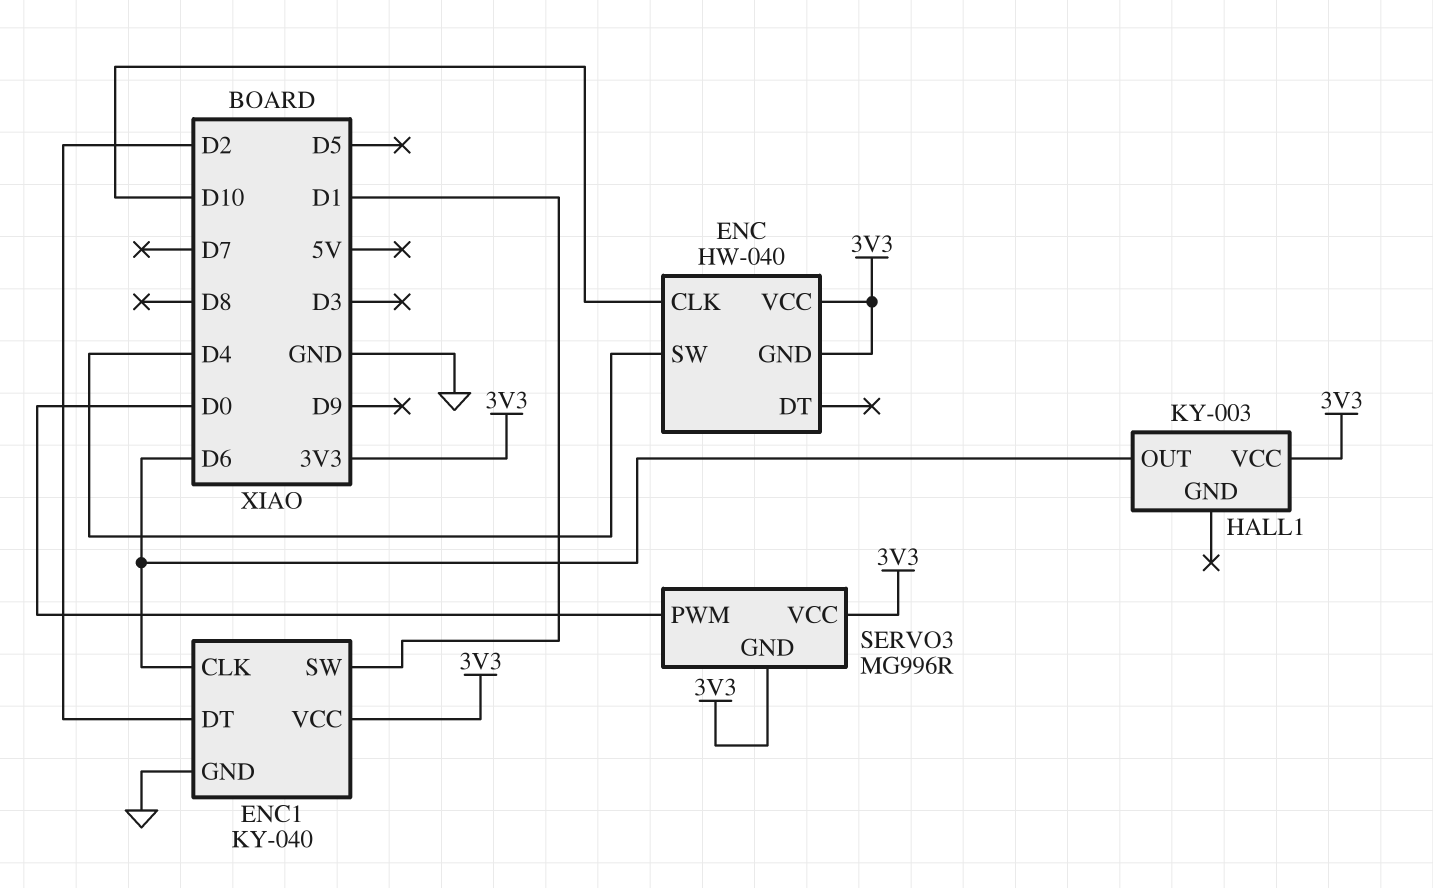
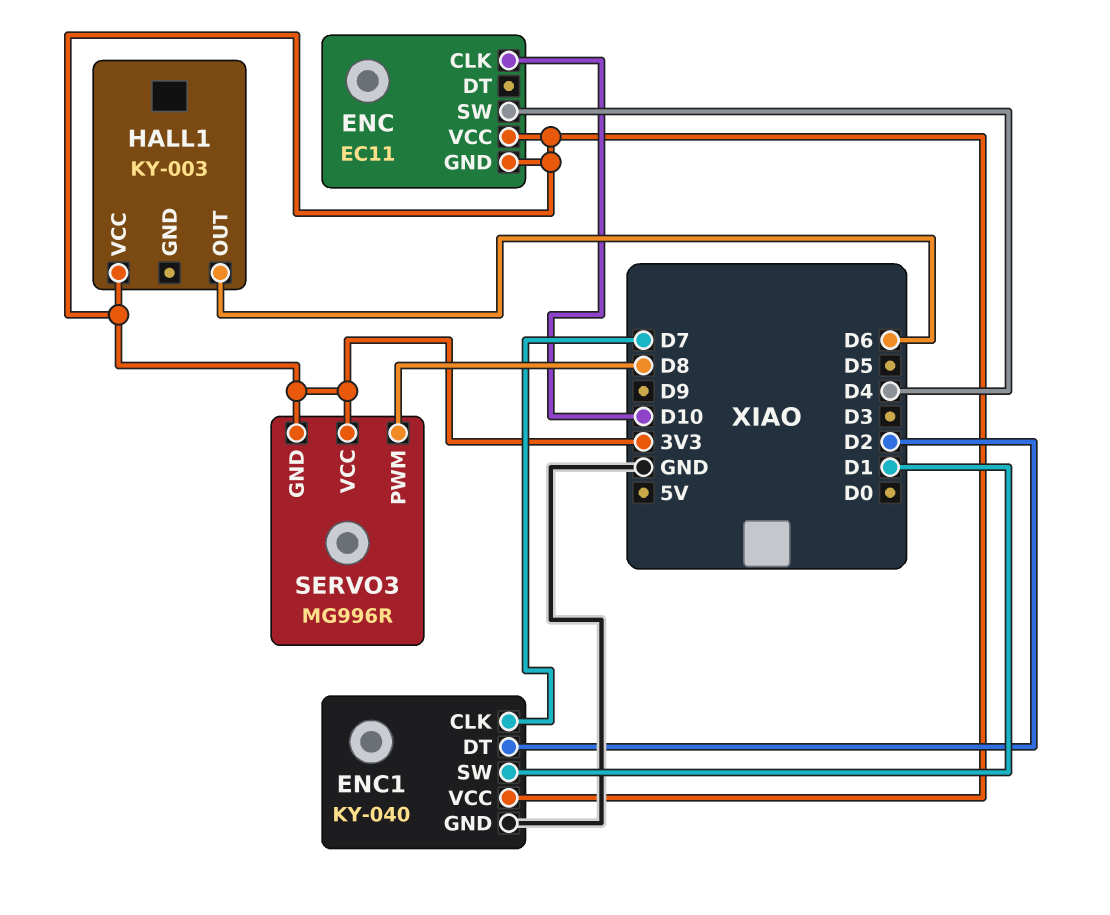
ENC: HW-040 -> EC11
ENC1 pin CLK: D6 -> D7
SERVO3 pin PWM: D0 -> D8

